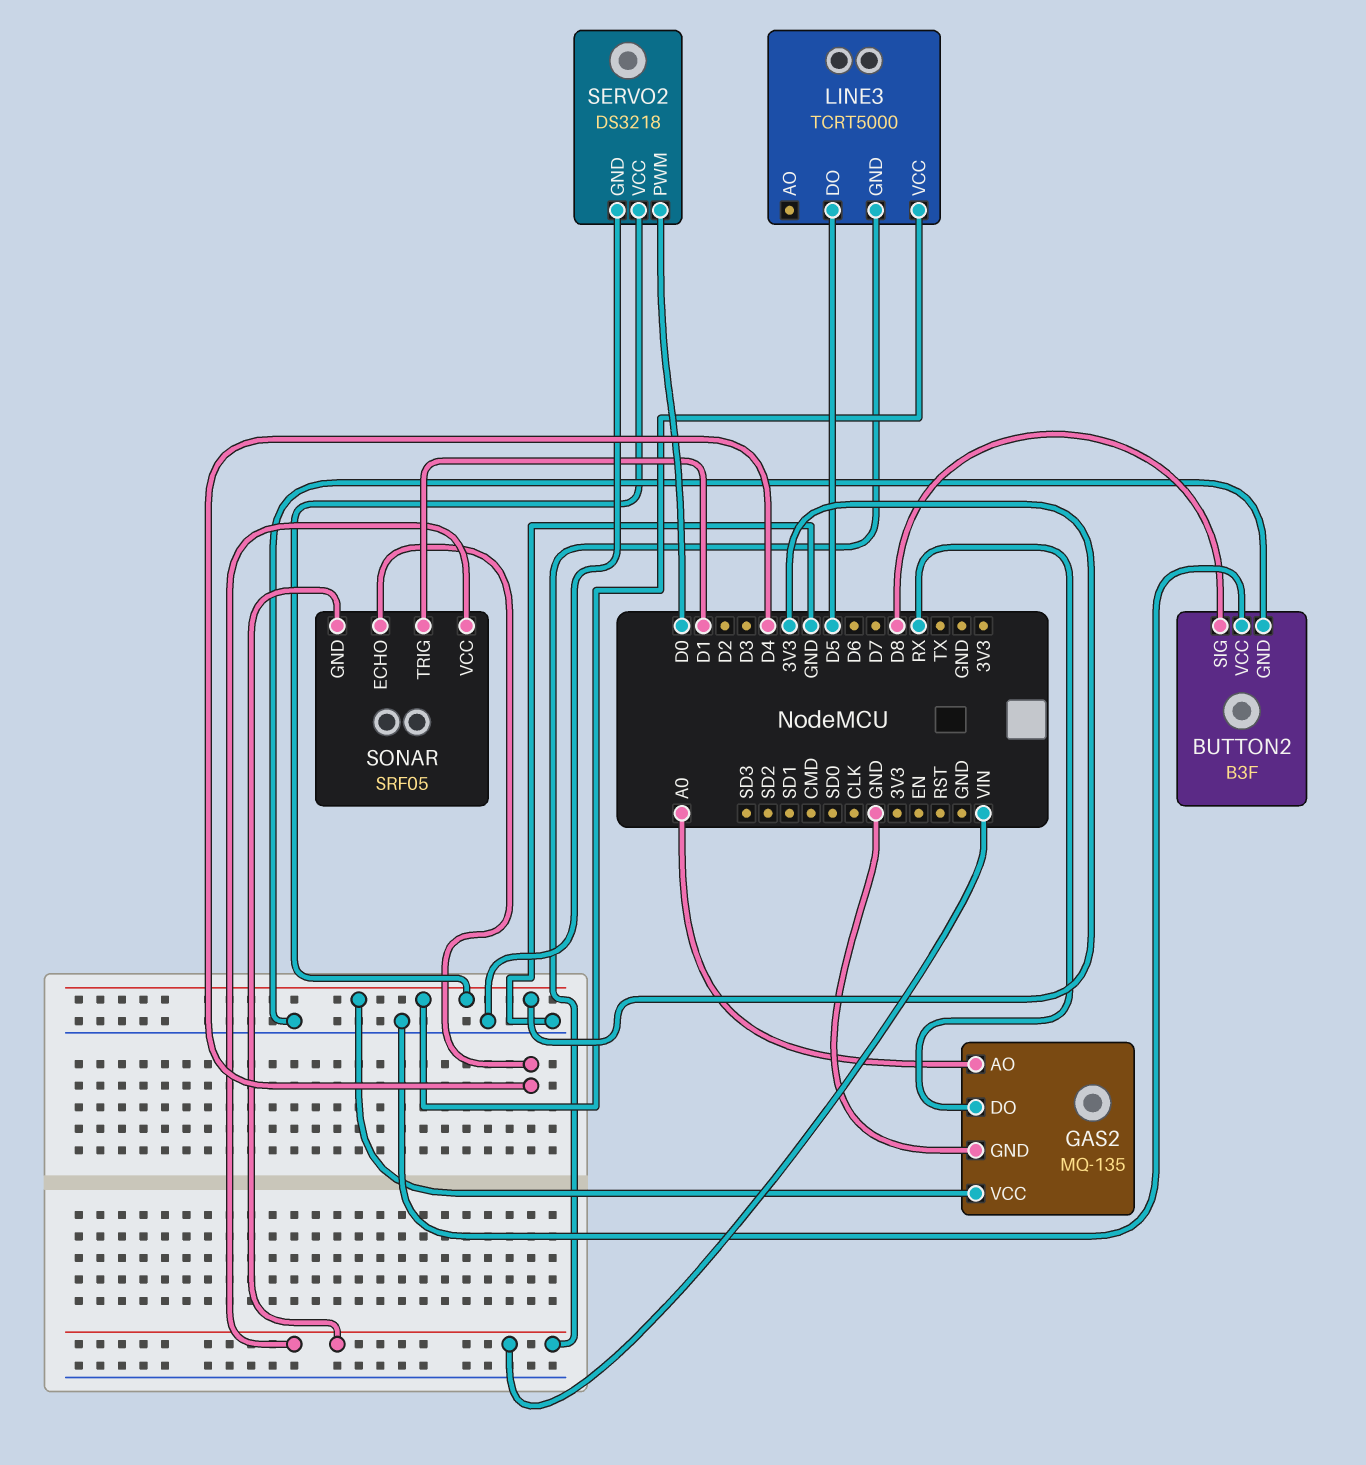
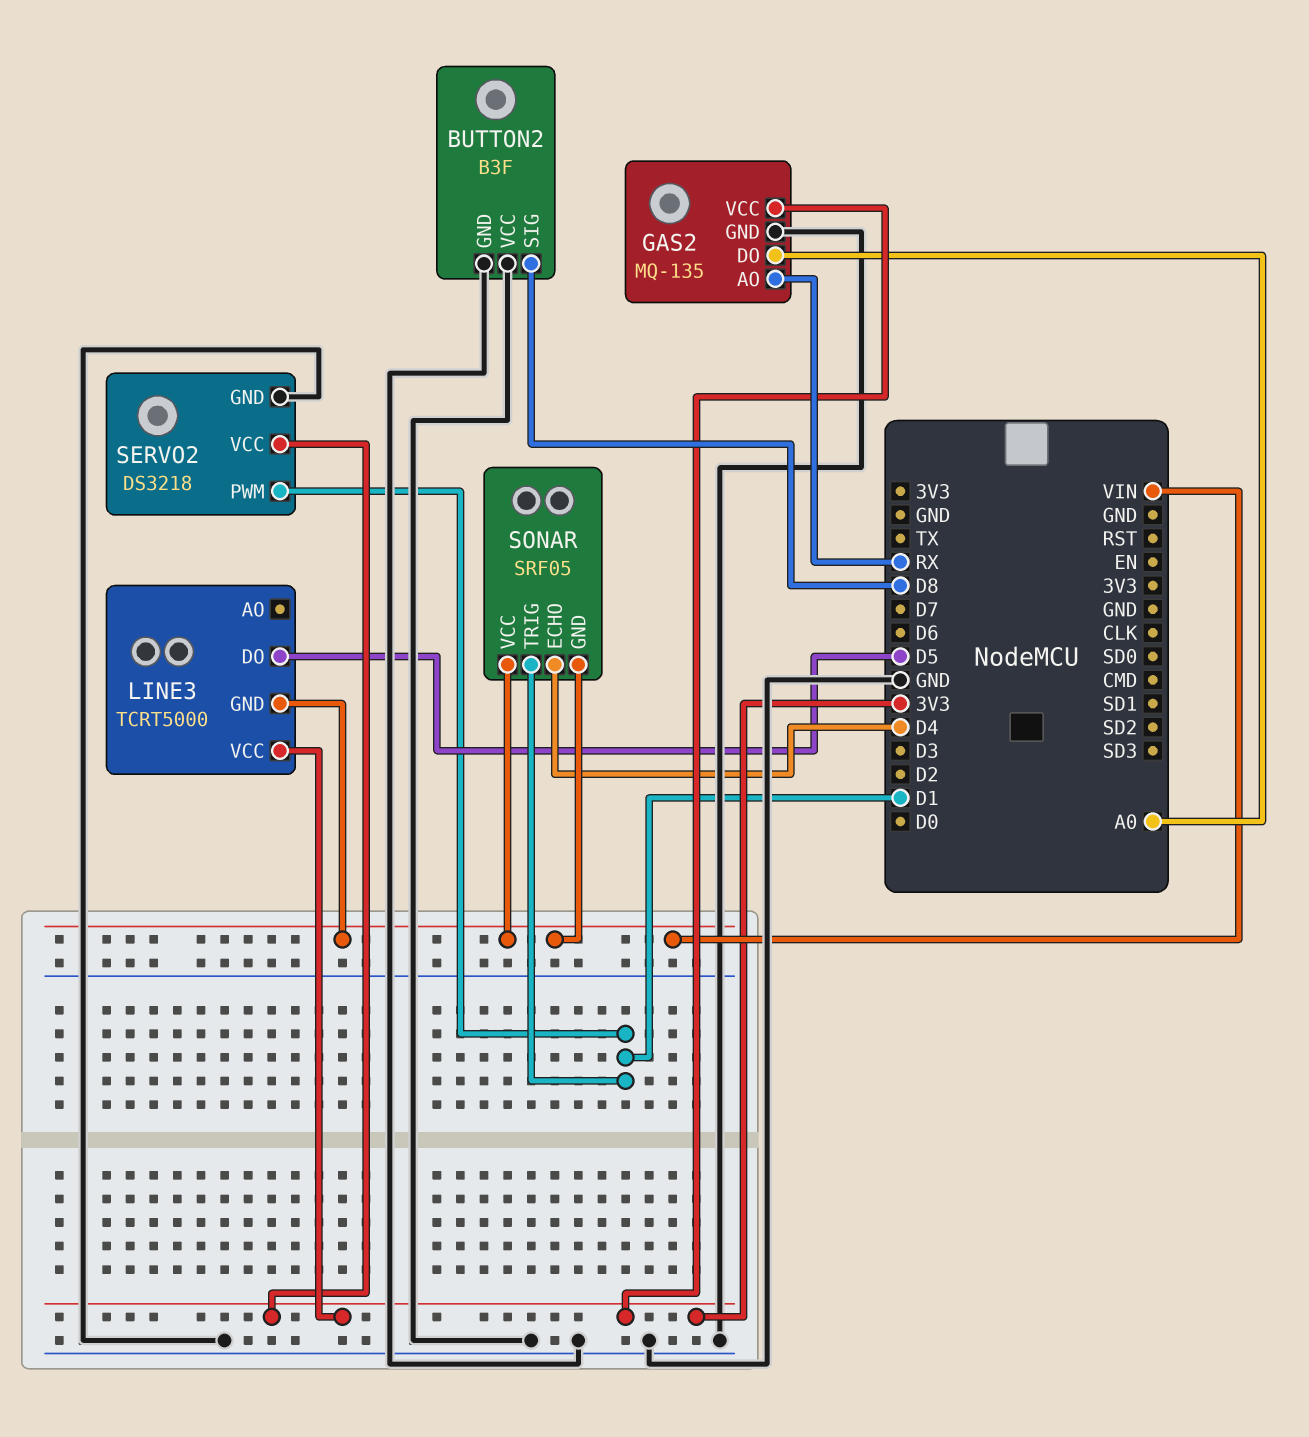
GAS2 pin AO: A0 -> RX
GAS2 pin DO: RX -> A0
SERVO2 pin PWM: D0 -> D1

